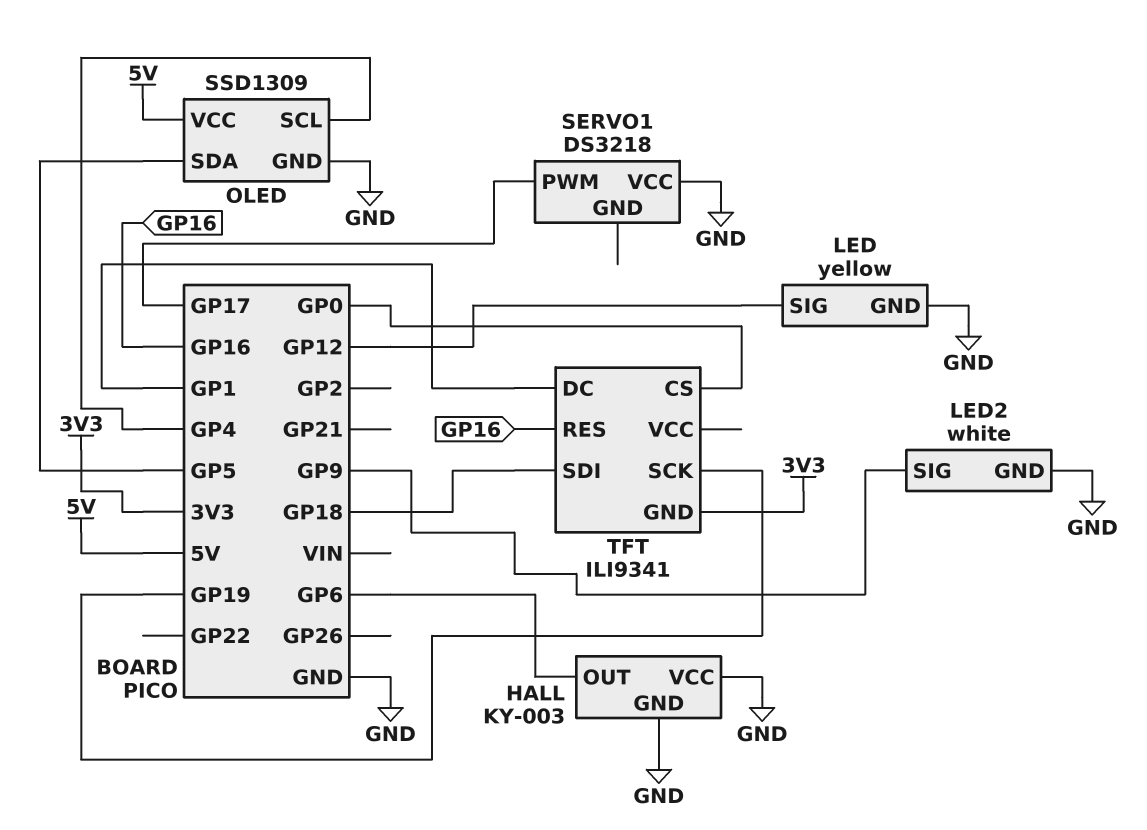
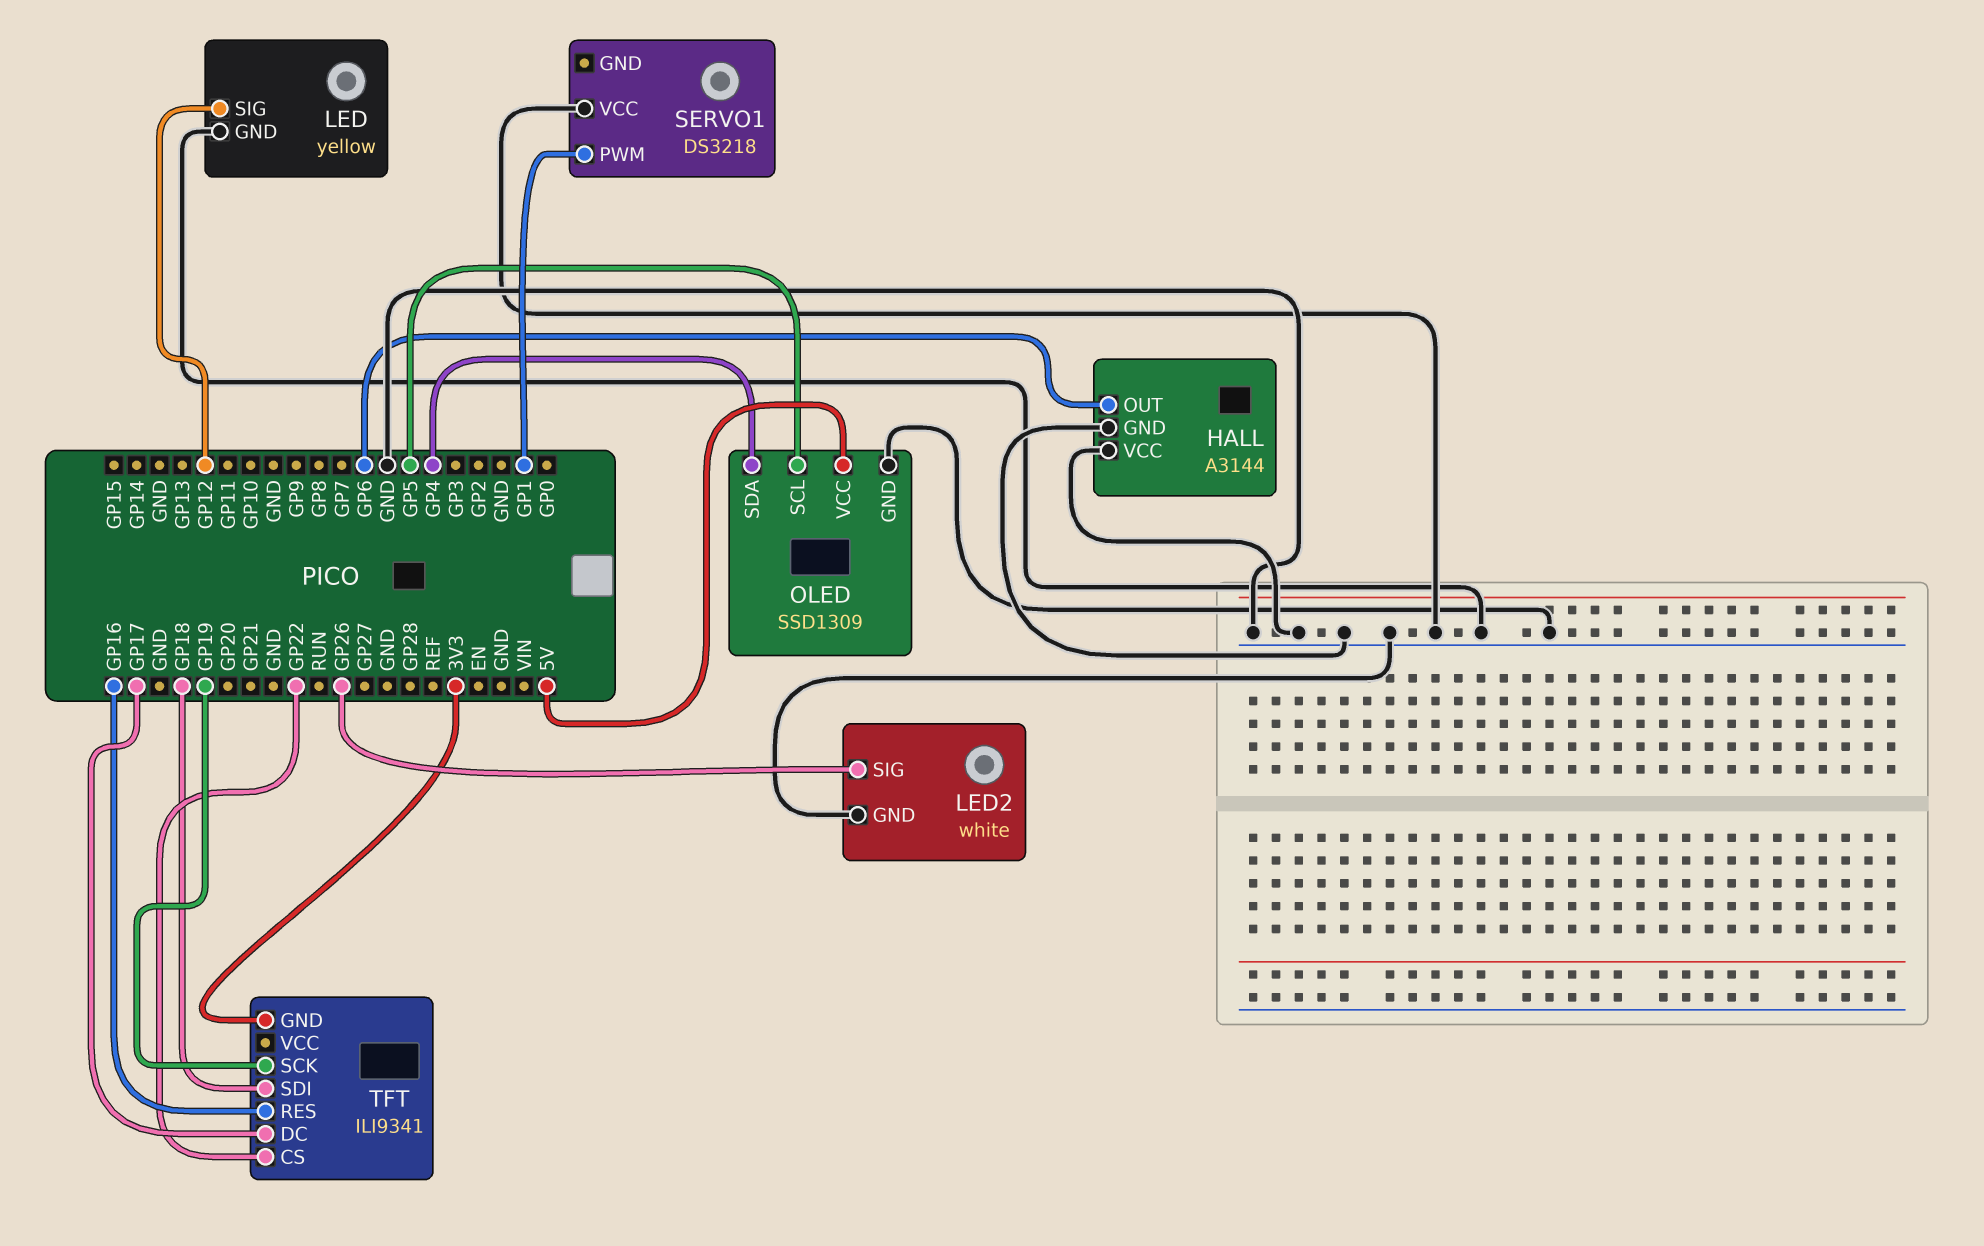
HALL: KY-003 -> A3144
LED2 pin SIG: GP9 -> GP26
OLED pin SCL: GP4 -> GP5
OLED pin SDA: GP5 -> GP4
SERVO1 pin PWM: GP17 -> GP1
TFT pin CS: GP0 -> GP22
TFT pin DC: GP1 -> GP17

